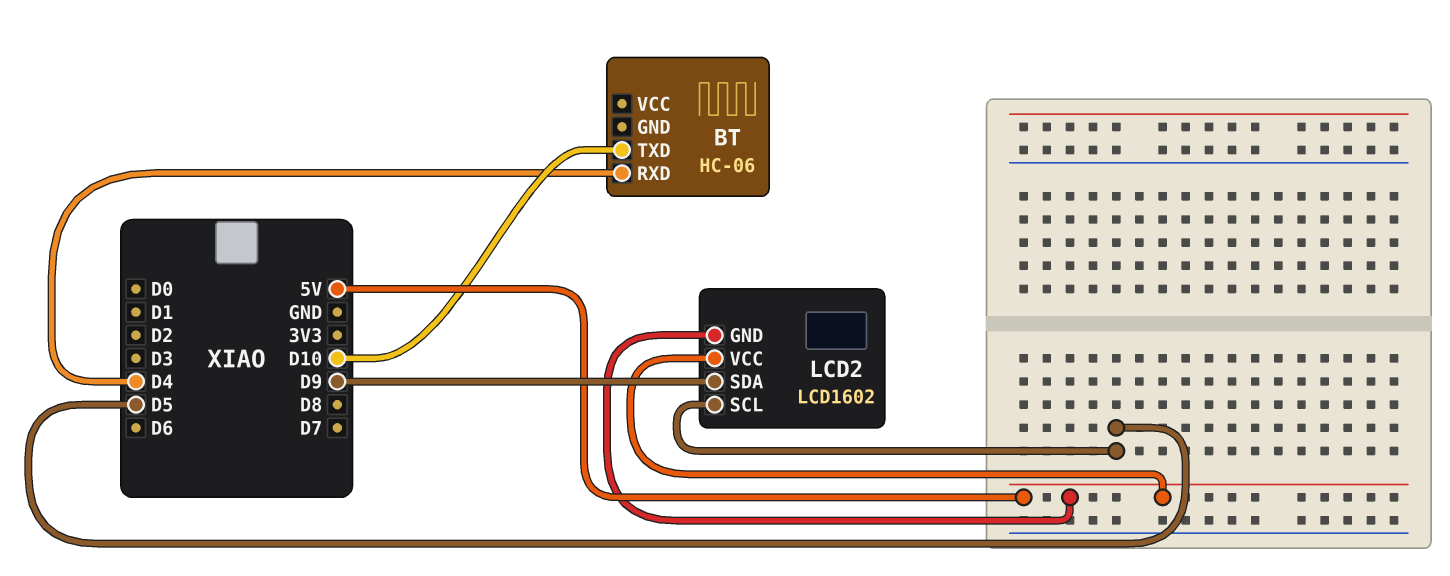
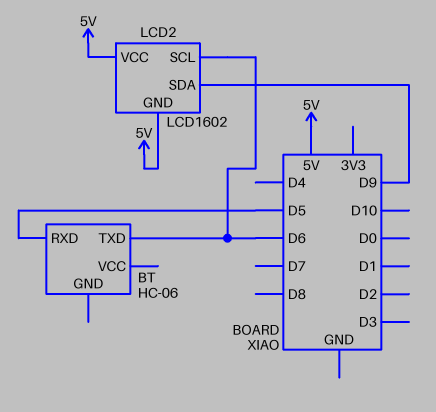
BT pin RXD: D4 -> D5
BT pin TXD: D10 -> D6
LCD2 pin SCL: D5 -> D6

